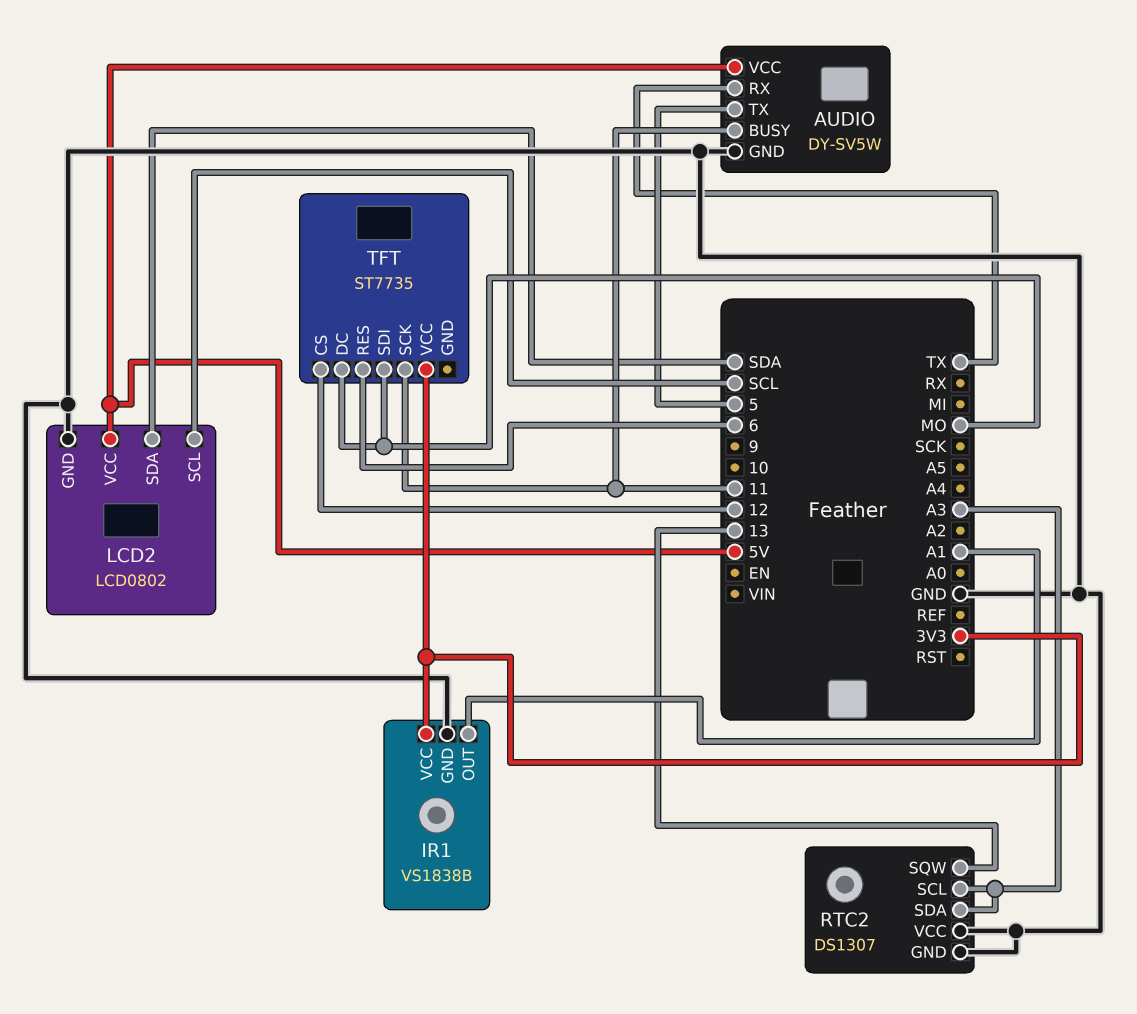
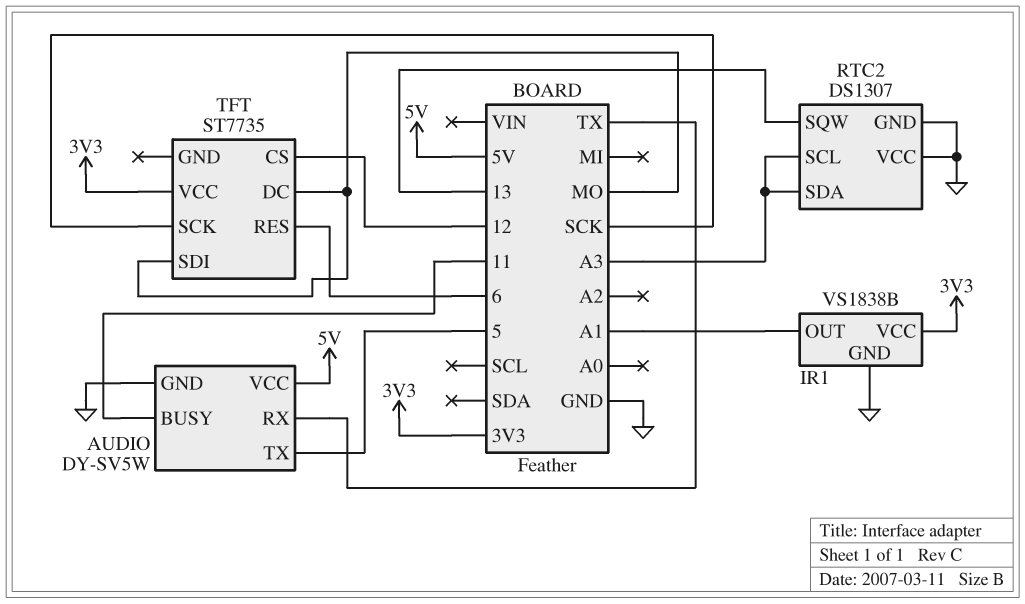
LCD2: LCD0802 -> none
LCD2 pin GND: GND -> none
LCD2 pin SCL: SCL -> none
LCD2 pin SDA: SDA -> none
LCD2 pin VCC: 5V -> none
TFT pin SCK: 11 -> SCK

